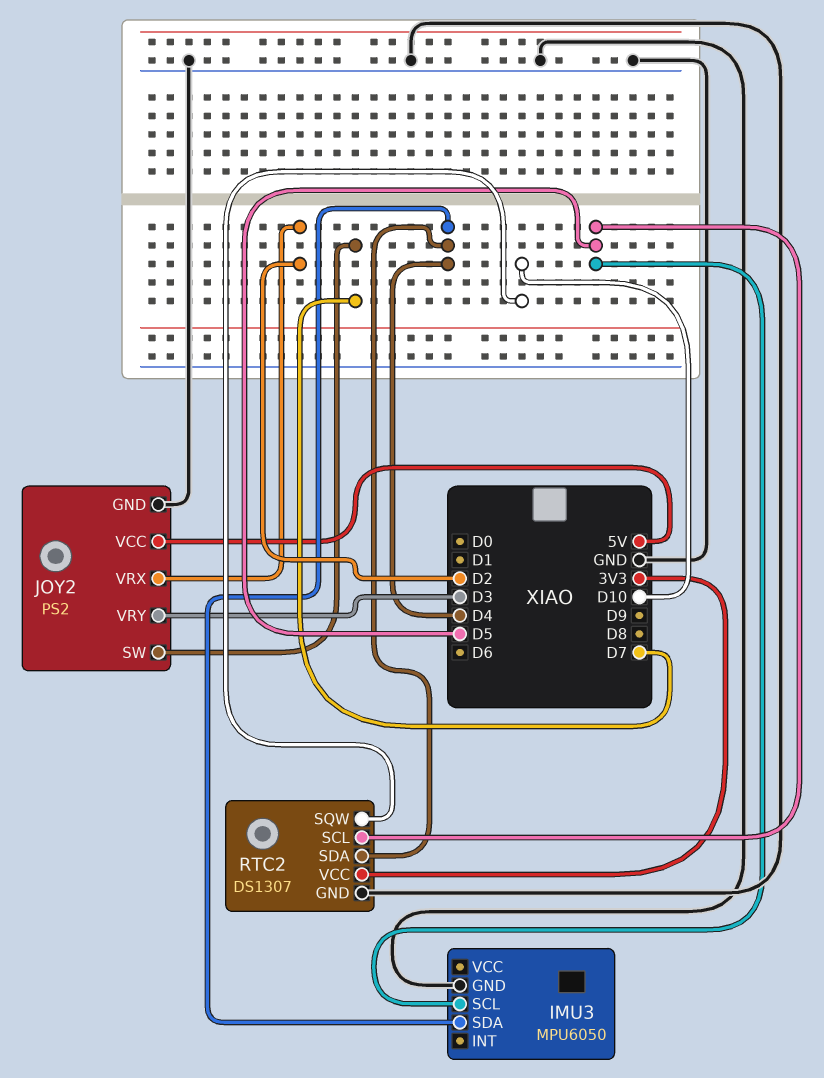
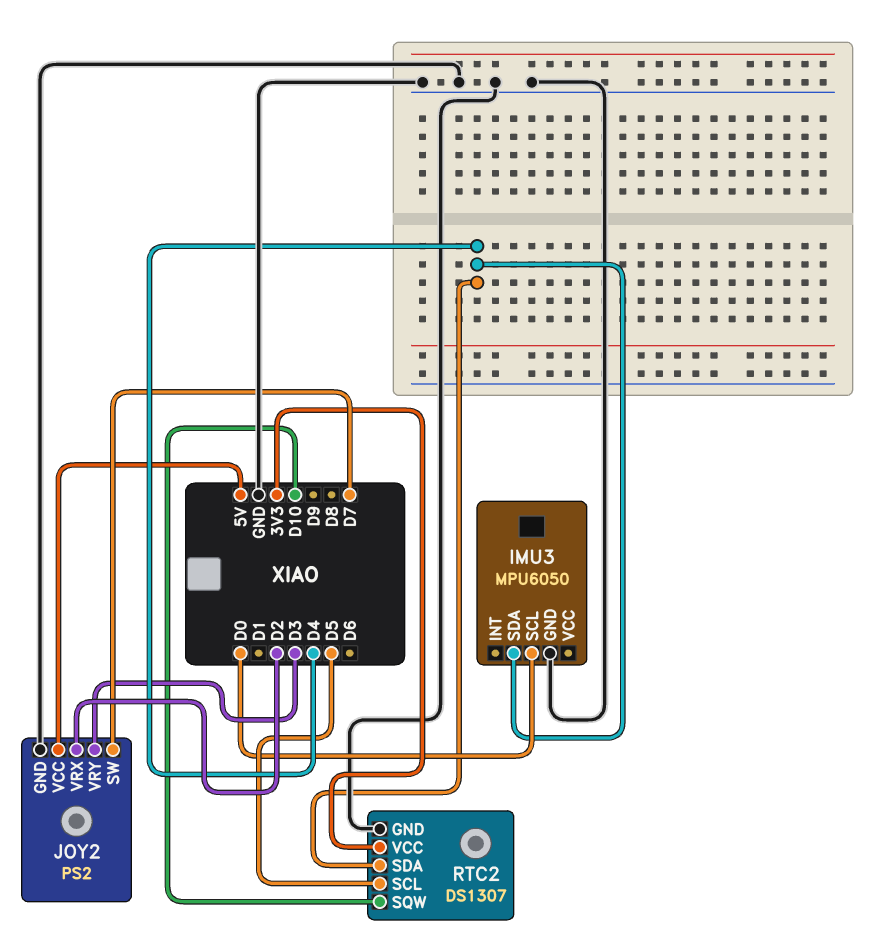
IMU3 pin SCL: D5 -> D0

